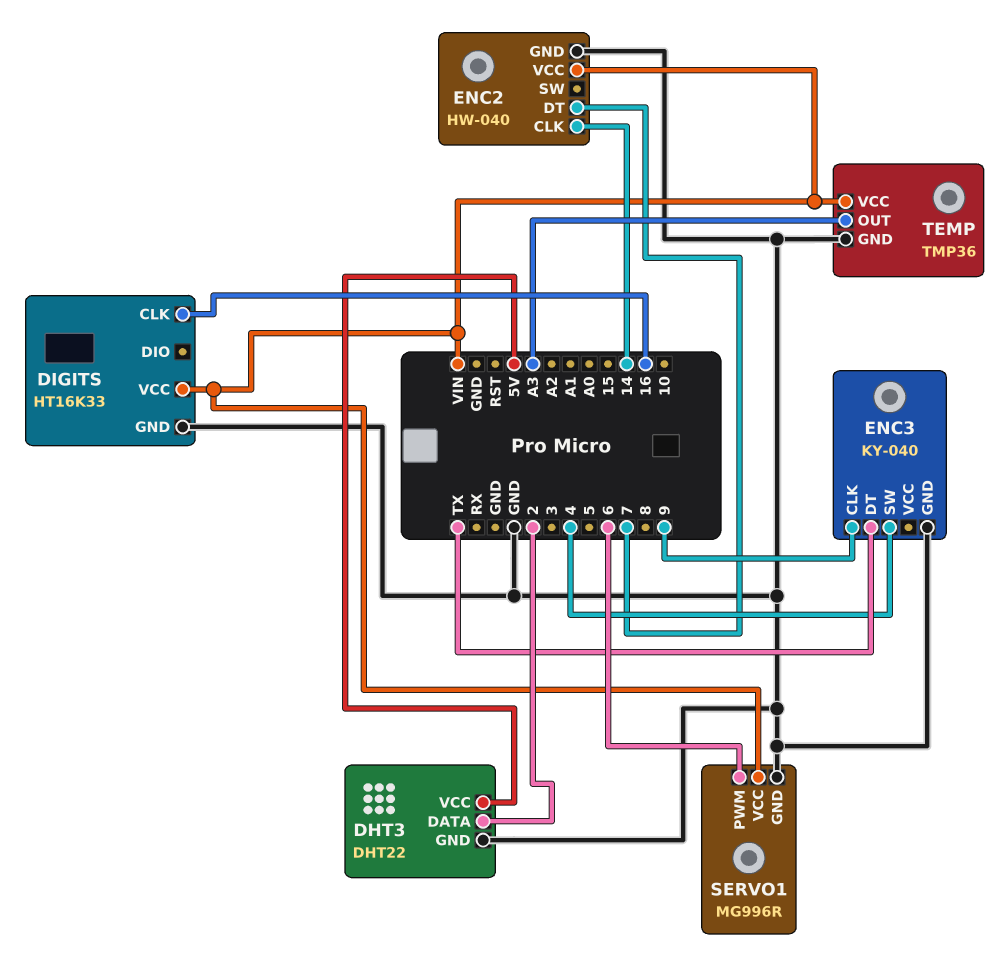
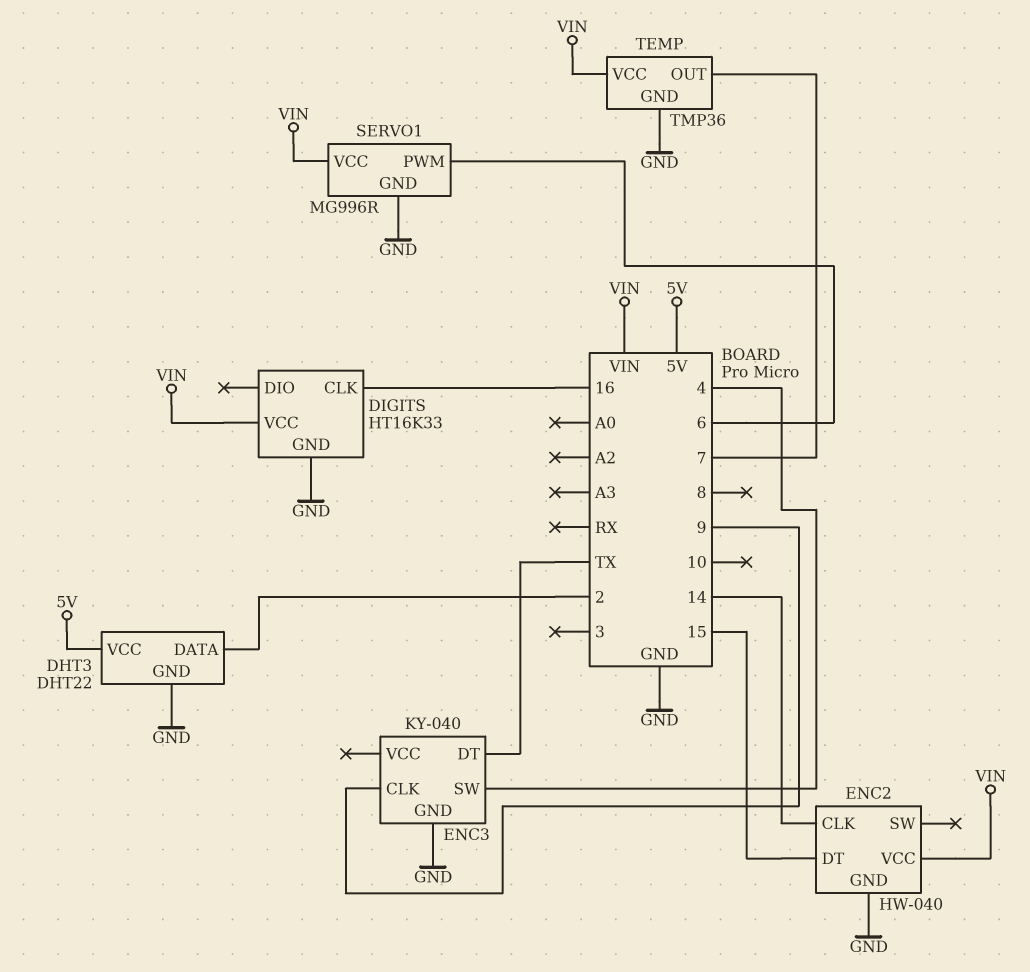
ENC2 pin DT: 7 -> 15
TEMP pin OUT: A3 -> 7

